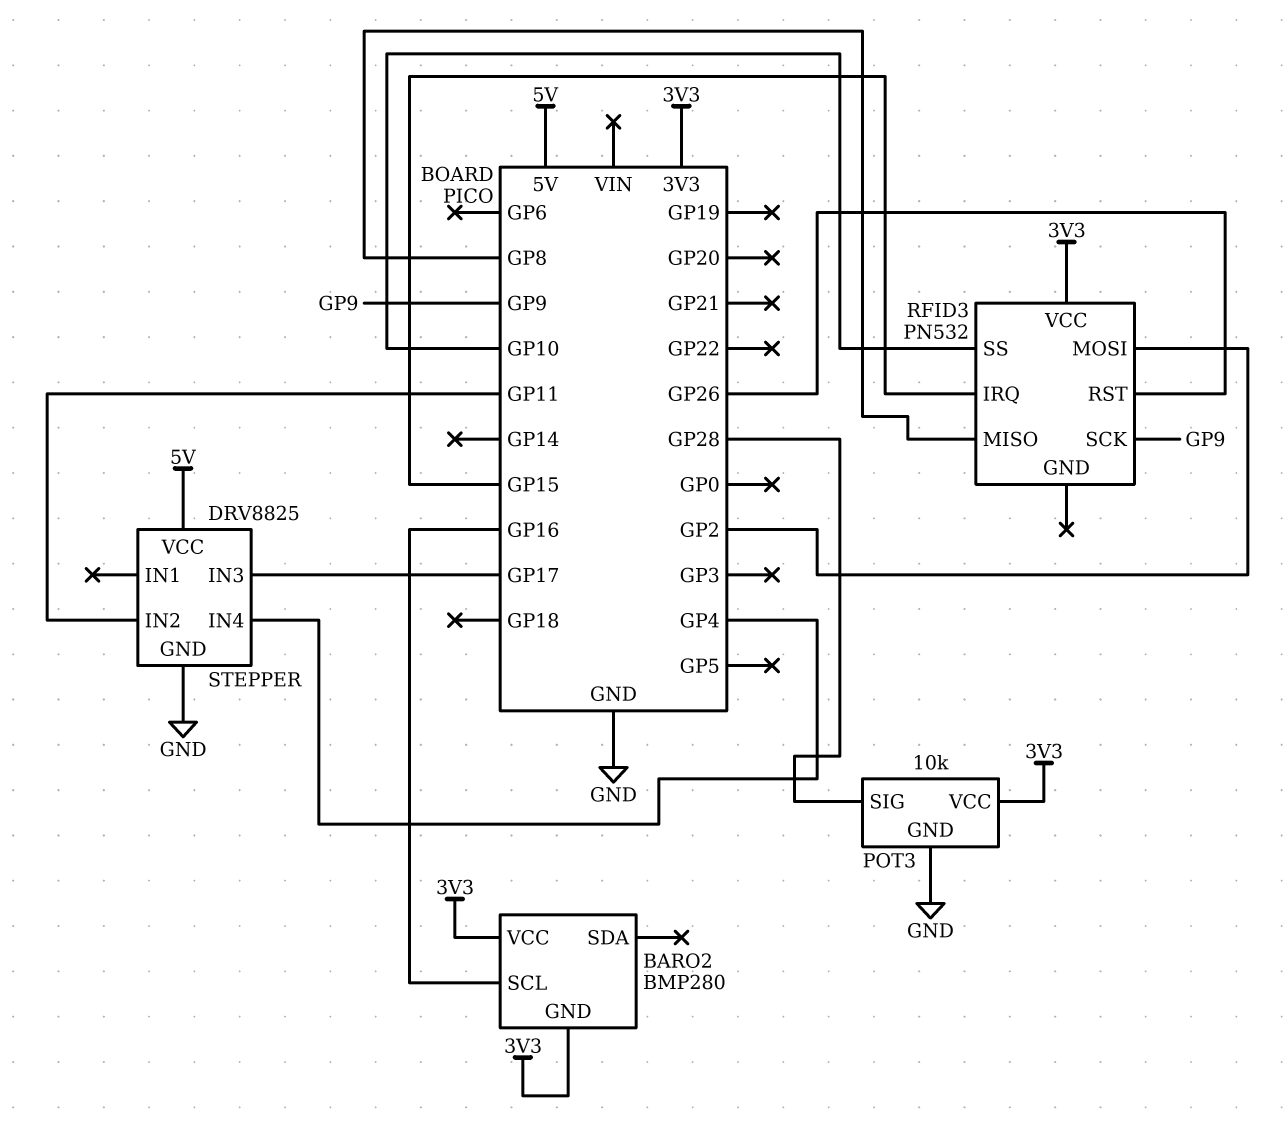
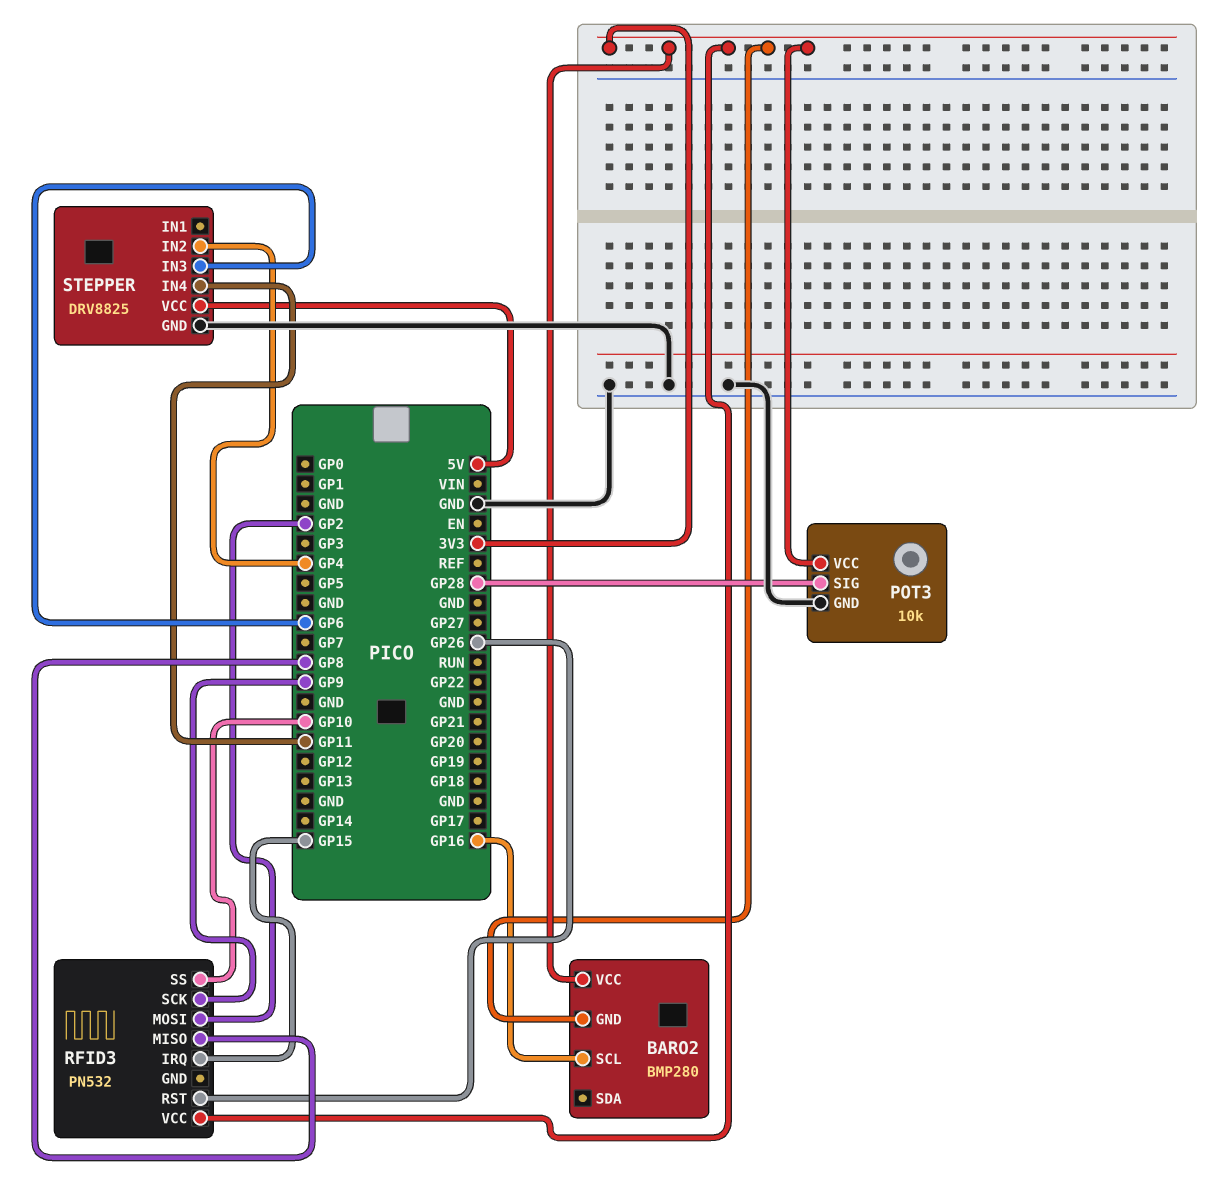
STEPPER pin IN2: GP11 -> GP4
STEPPER pin IN3: GP17 -> GP6
STEPPER pin IN4: GP4 -> GP11

